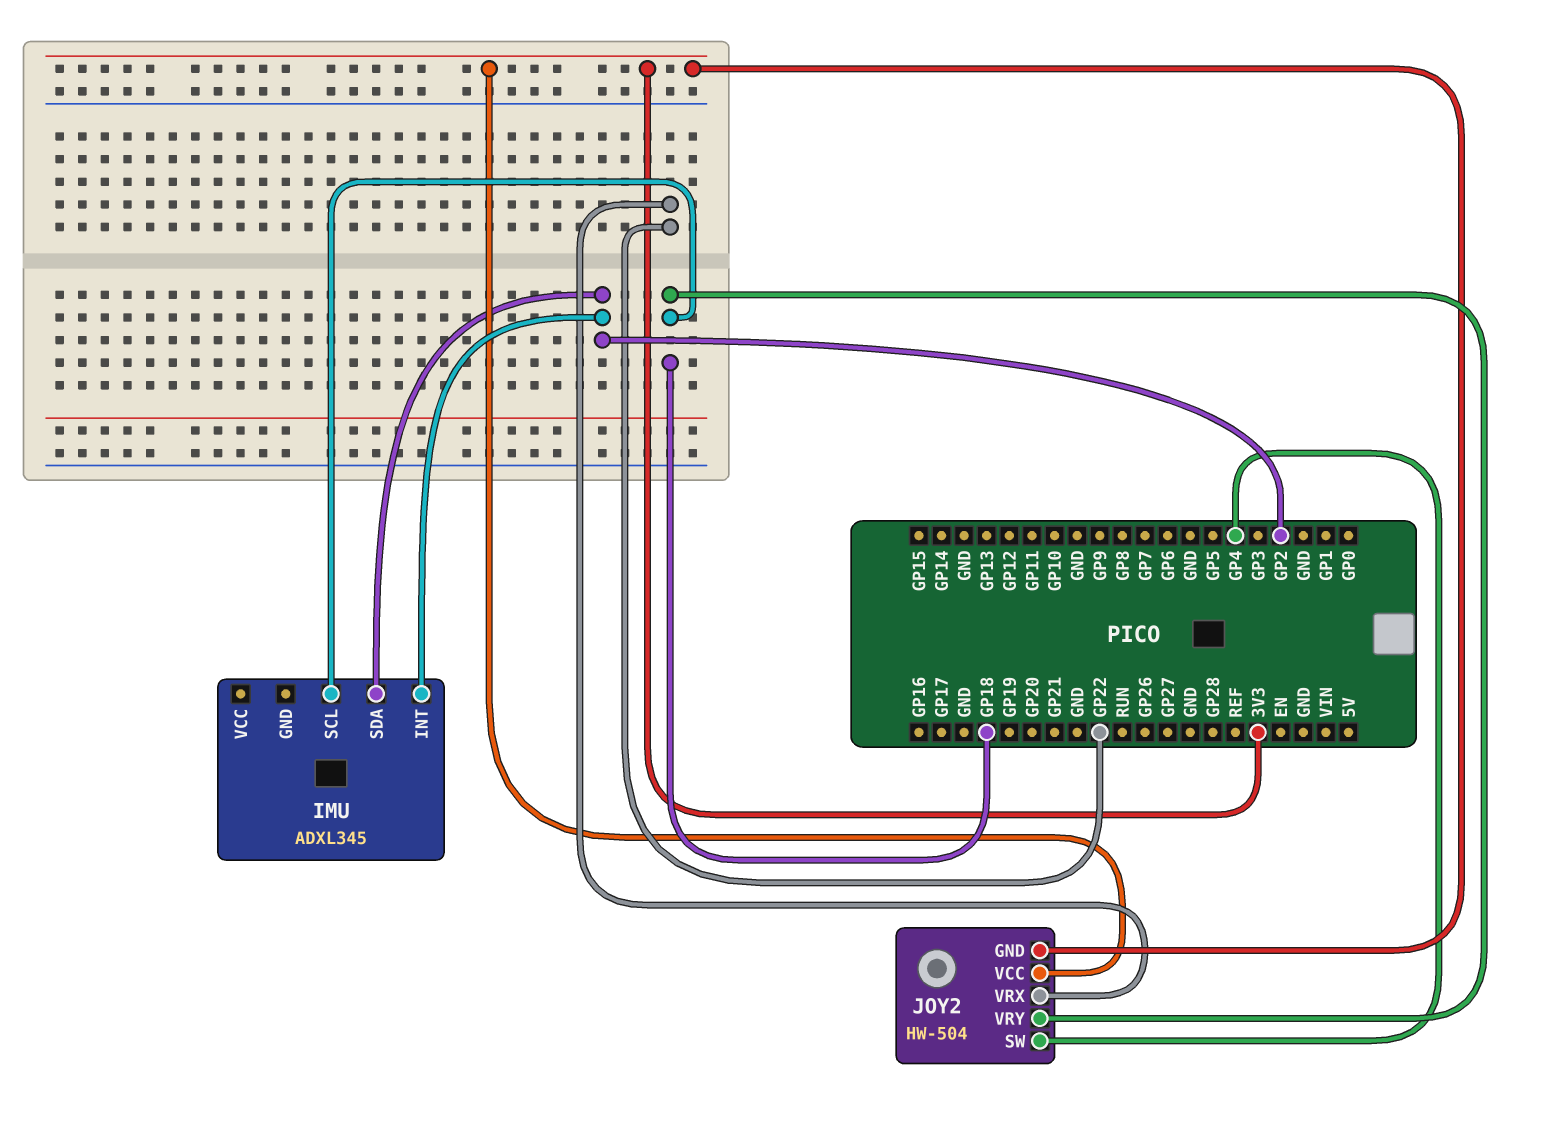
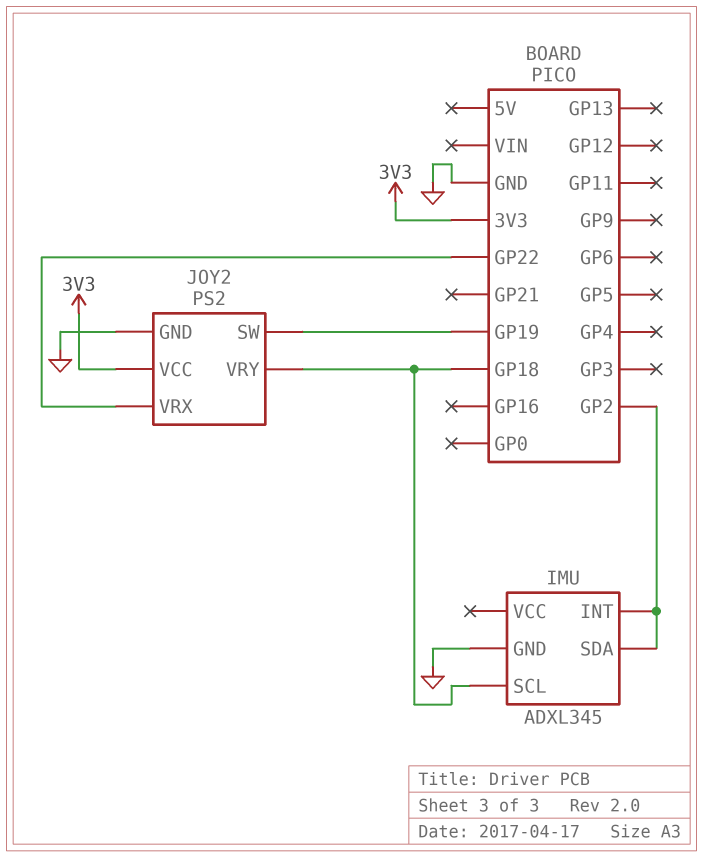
IMU pin GND: none -> GND
JOY2: HW-504 -> PS2
JOY2 pin GND: 3V3 -> GND
JOY2 pin SW: GP4 -> GP19

